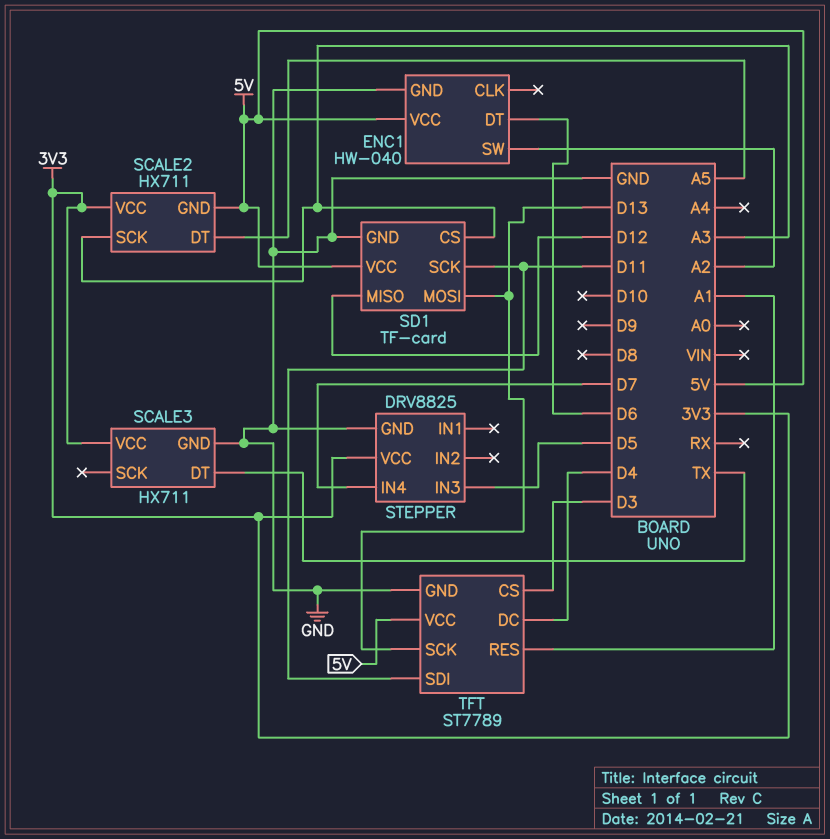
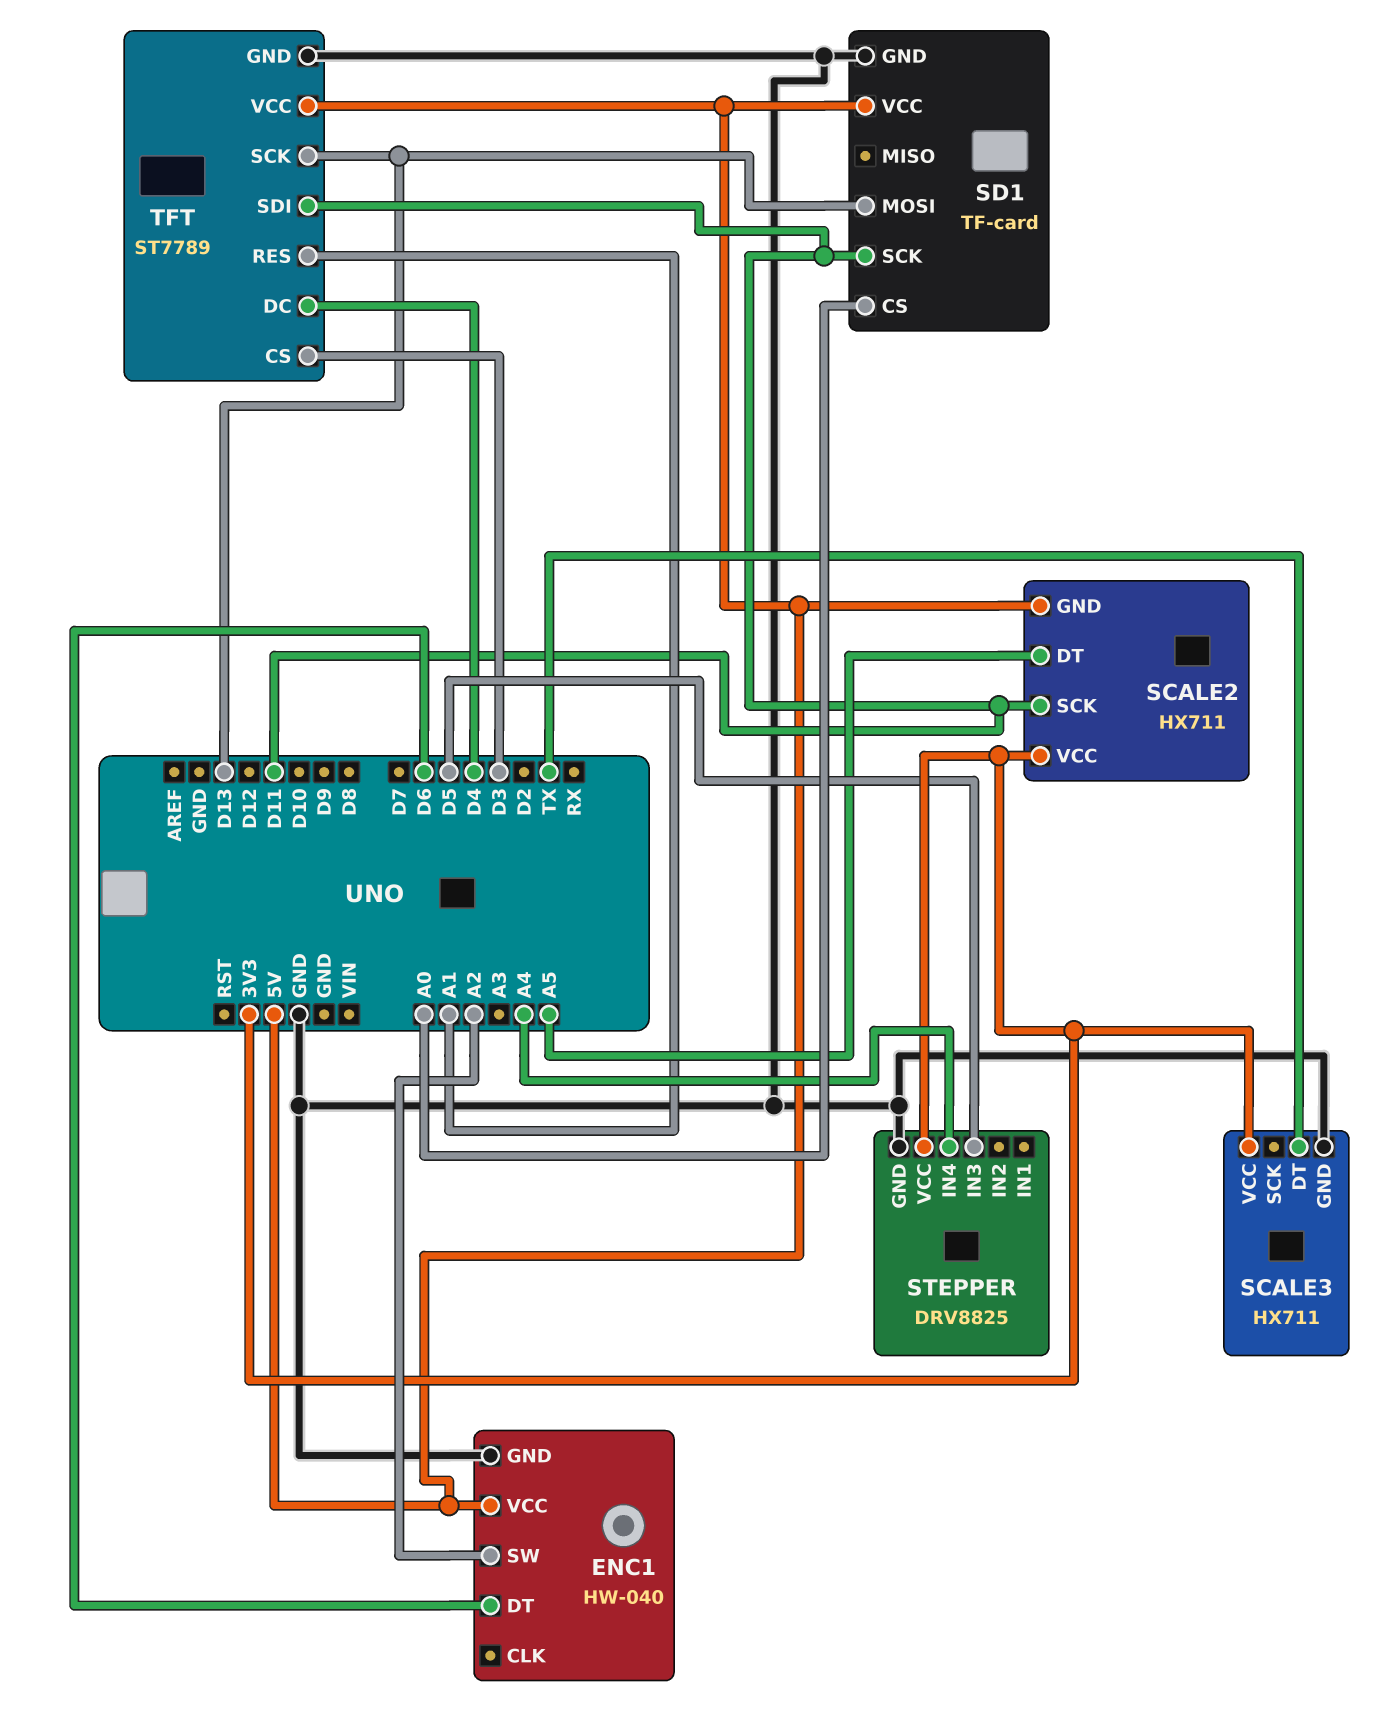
SCALE2 pin SCK: A3 -> D11
SD1 pin CS: A3 -> A0
SD1 pin MISO: D12 -> none
STEPPER pin IN4: D7 -> A4

